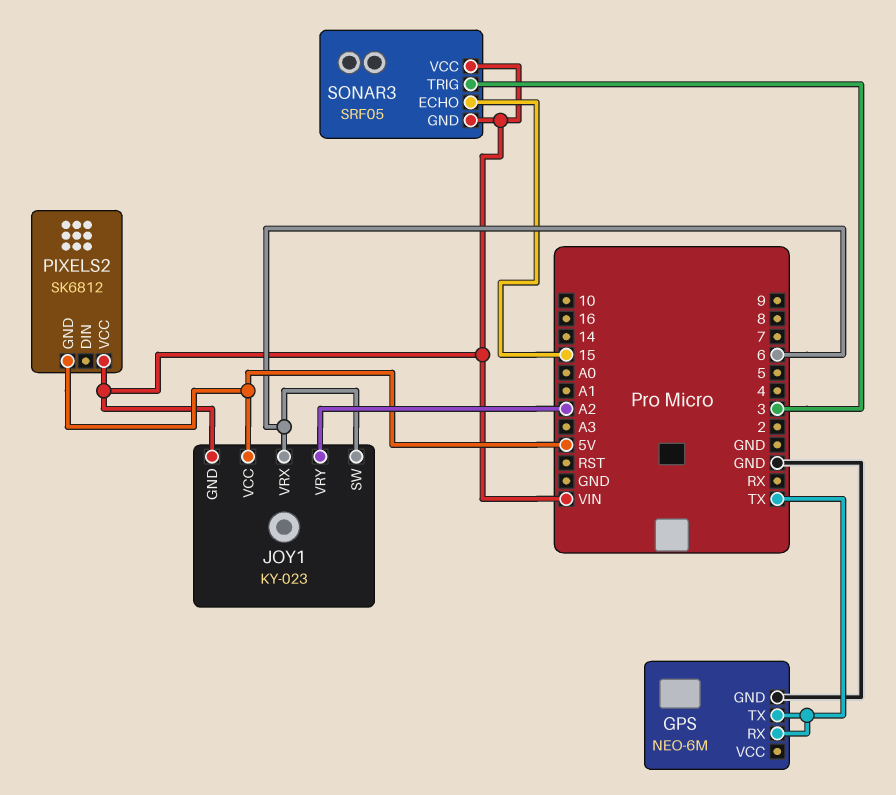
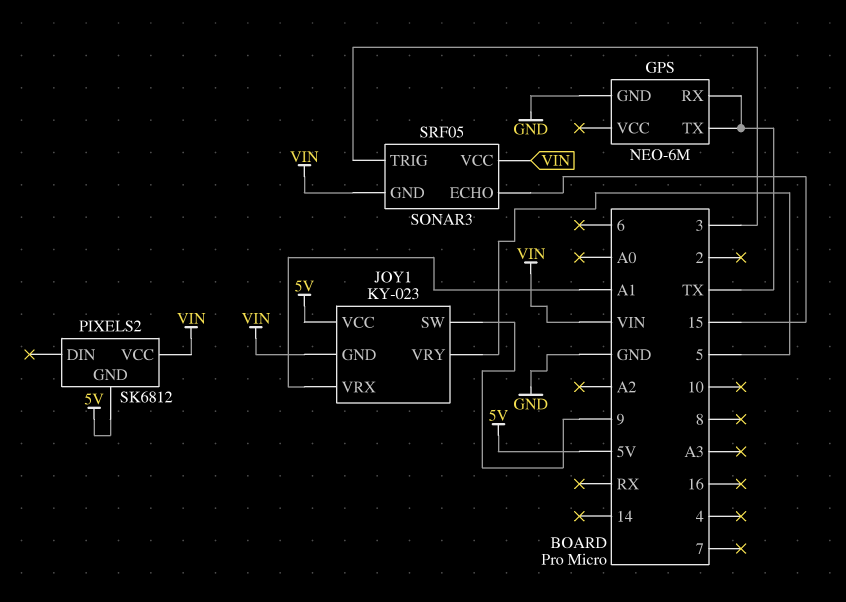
JOY1 pin SW: 6 -> 9
JOY1 pin VRX: 6 -> A1
JOY1 pin VRY: A2 -> 5

